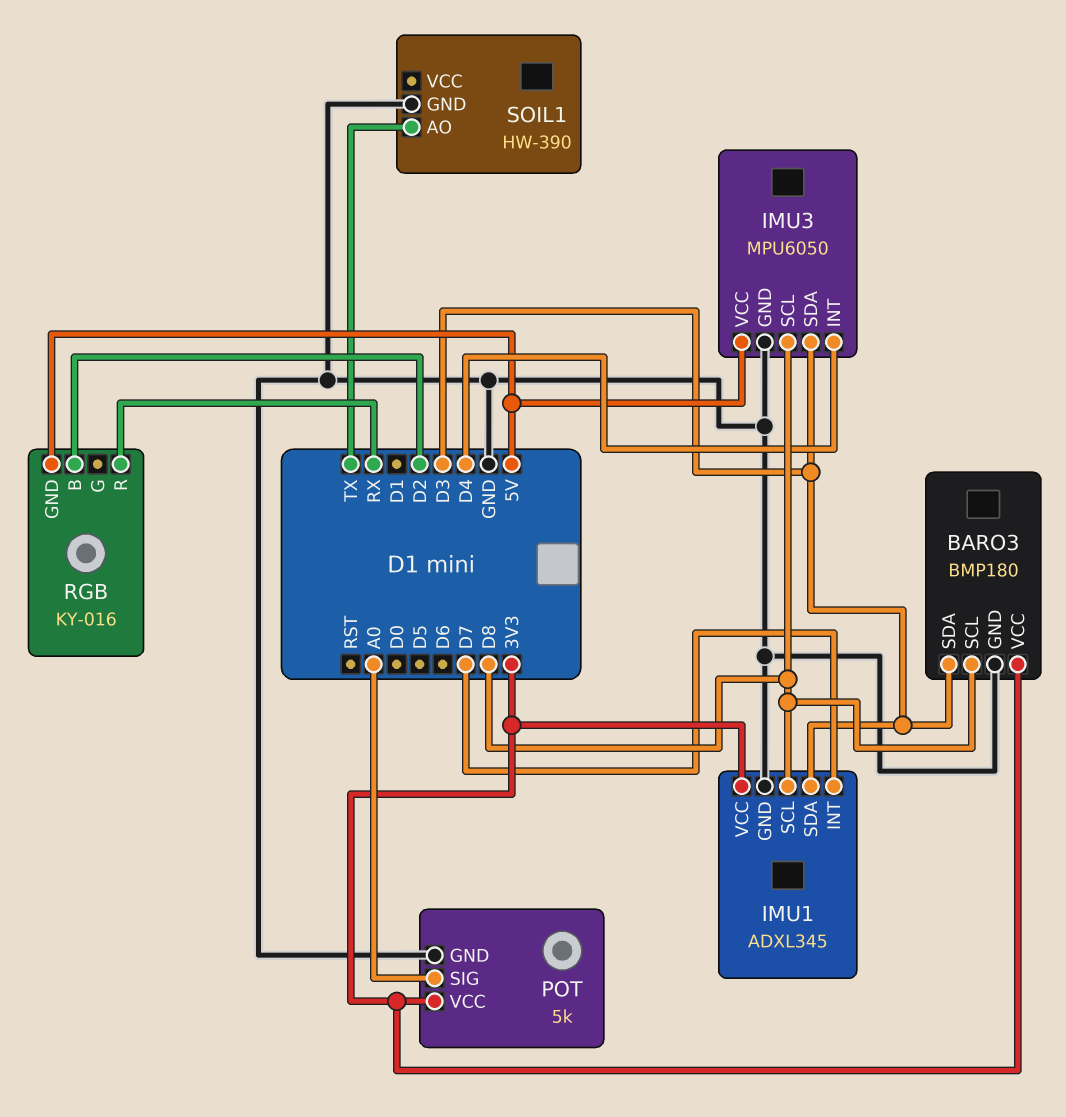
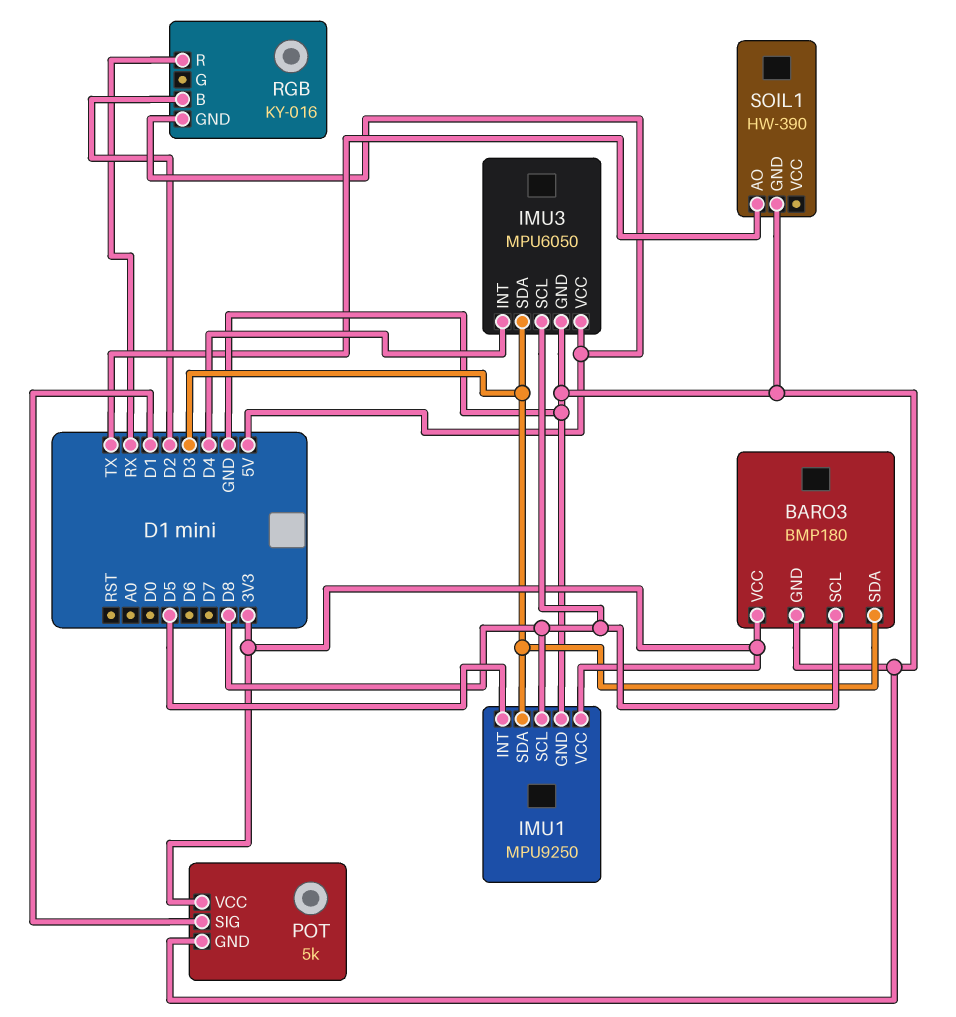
IMU1: ADXL345 -> MPU9250
IMU1 pin INT: D7 -> D5
POT pin SIG: A0 -> D1

